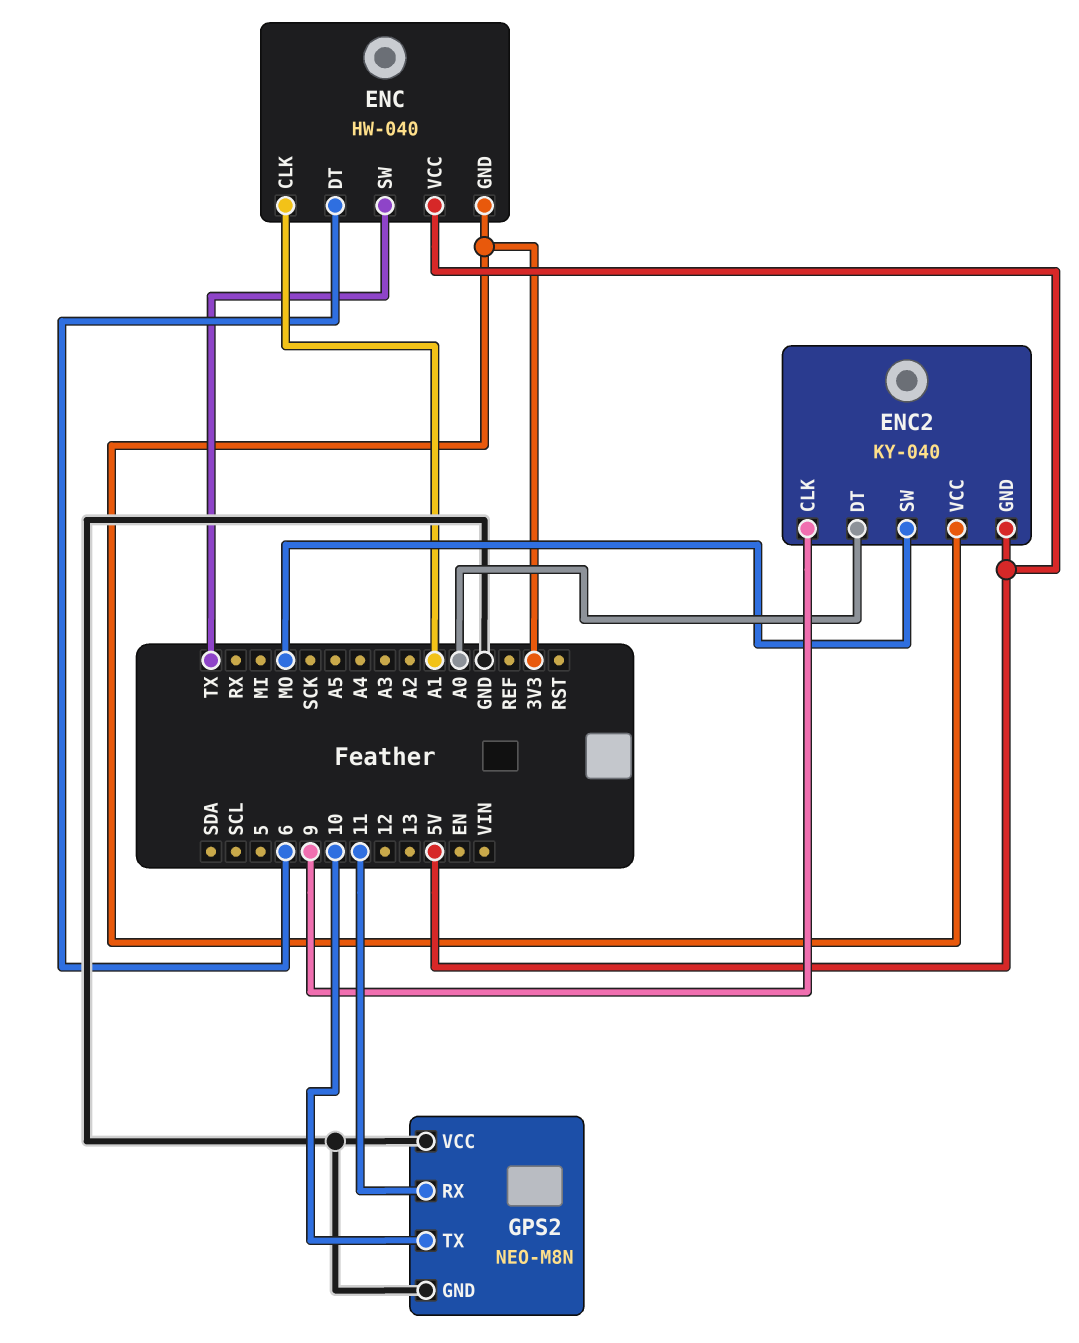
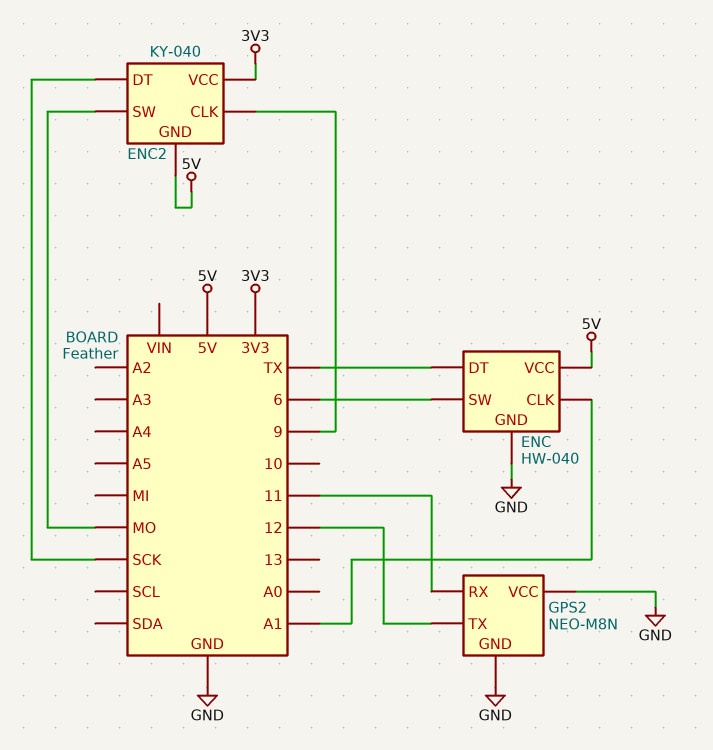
ENC pin DT: 6 -> TX
ENC pin GND: 3V3 -> GND
ENC pin SW: TX -> 6
ENC2 pin DT: A0 -> SCK
GPS2 pin TX: 10 -> 12

